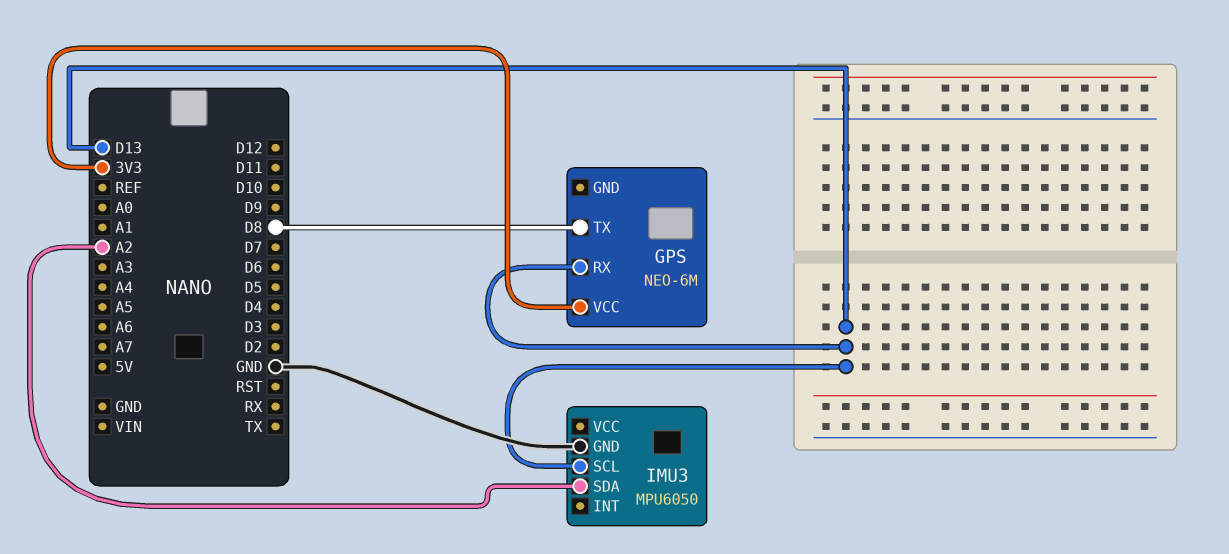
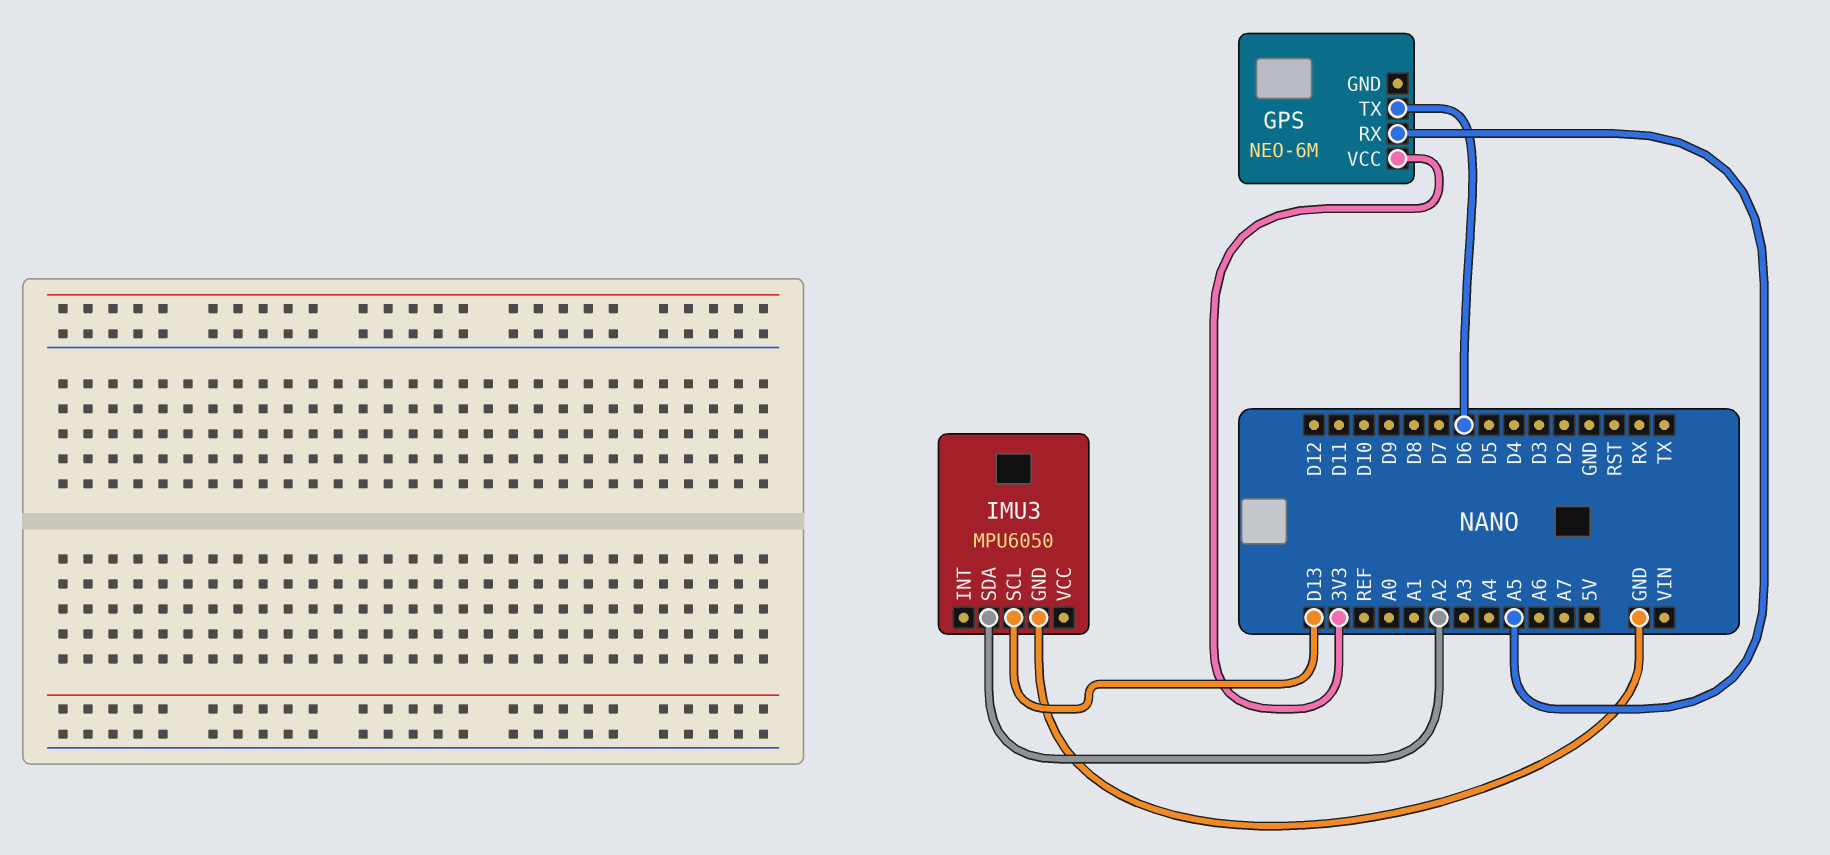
GPS pin RX: D13 -> A5
GPS pin TX: D8 -> D6

